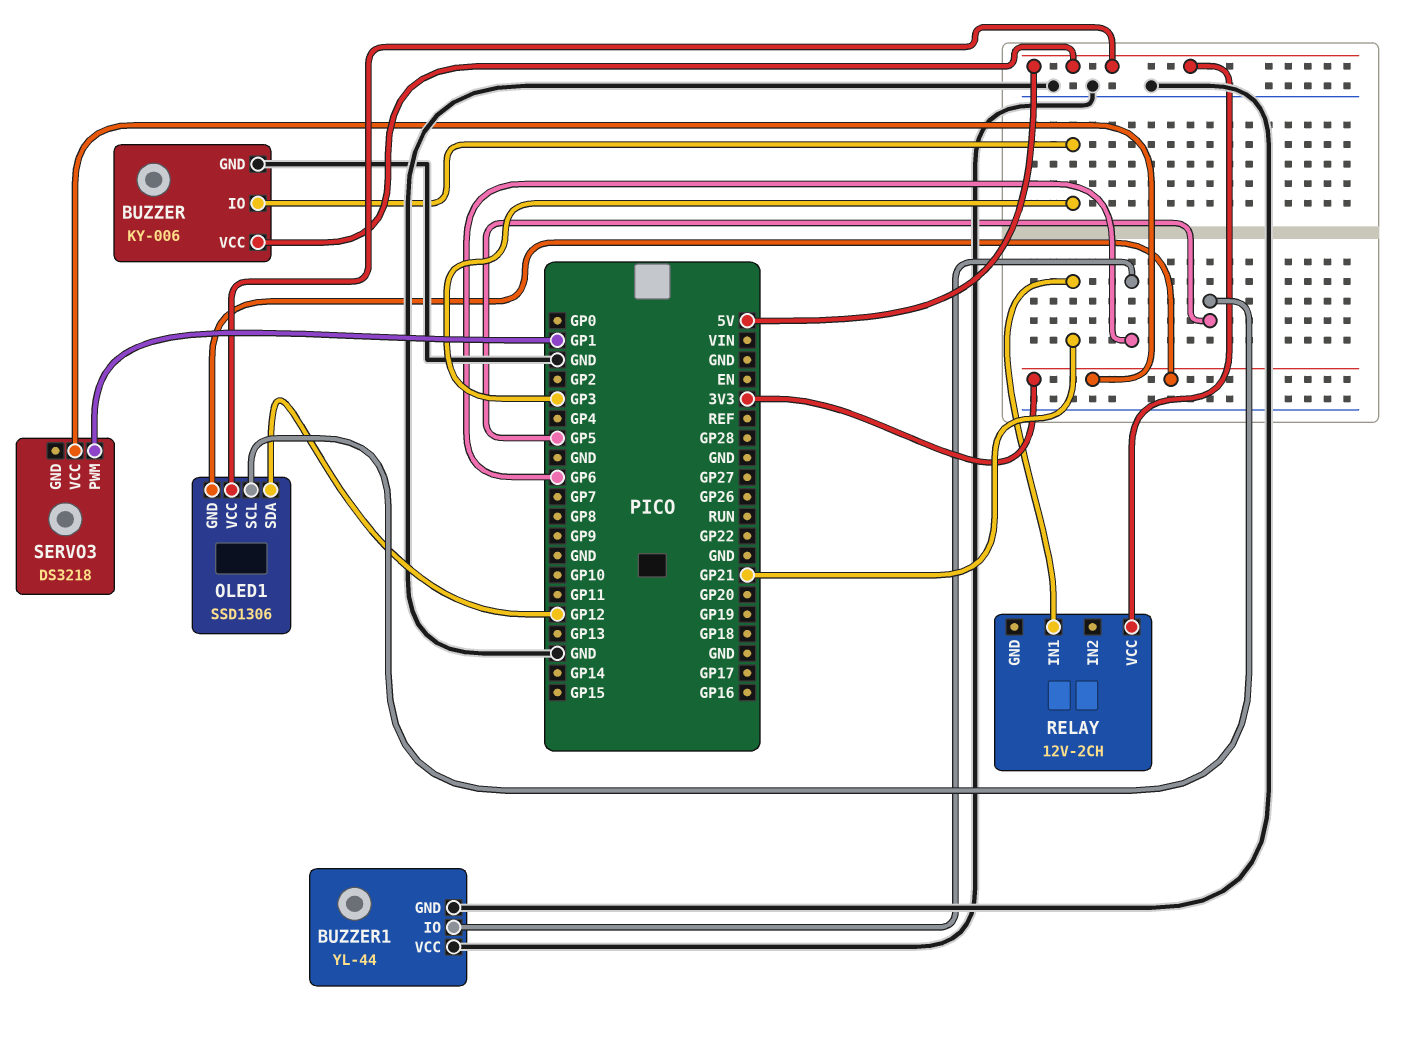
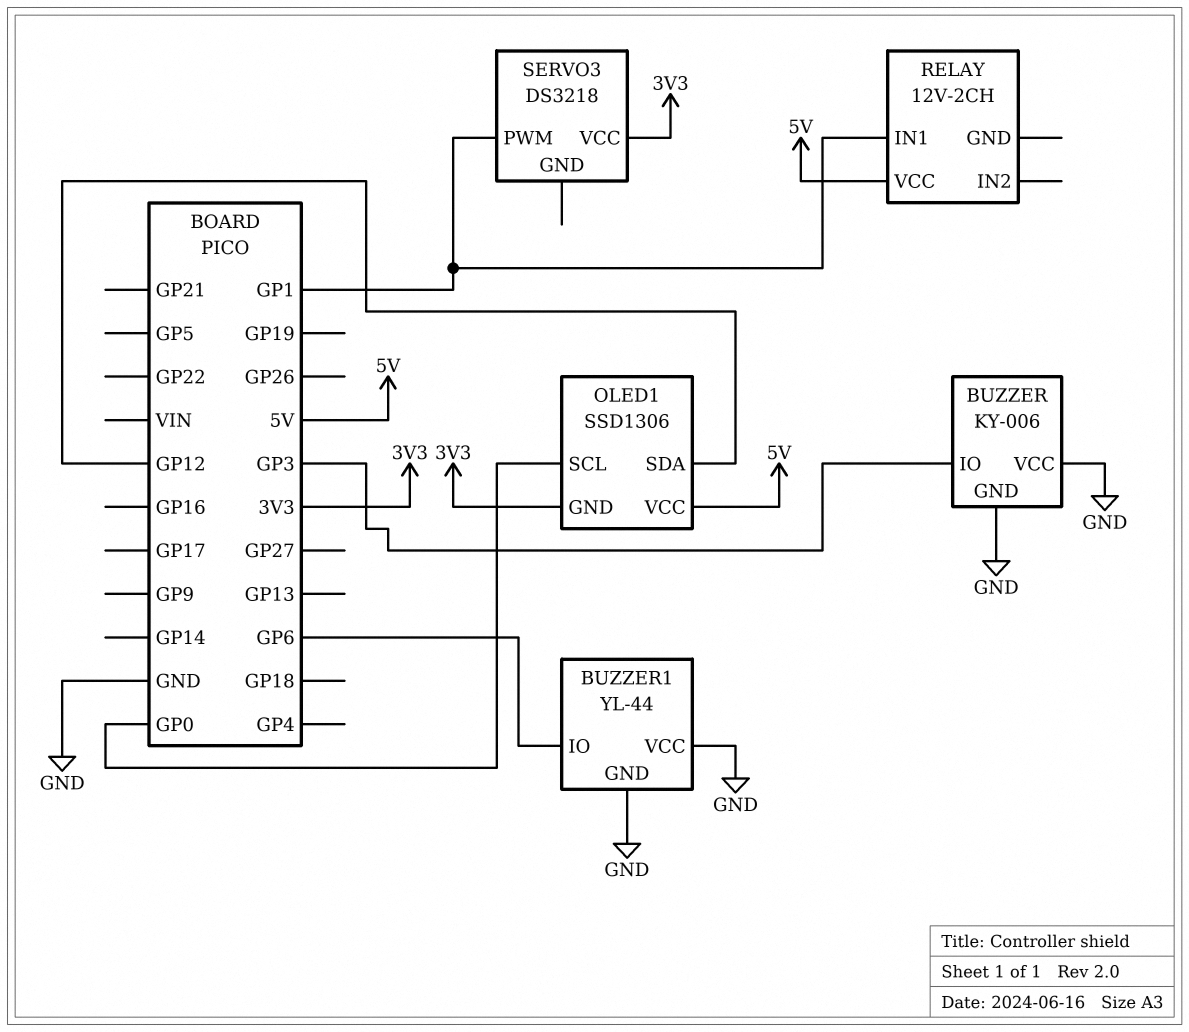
BUZZER pin VCC: 5V -> GND
OLED1 pin SCL: GP5 -> GP0
RELAY pin IN1: GP21 -> GP1

